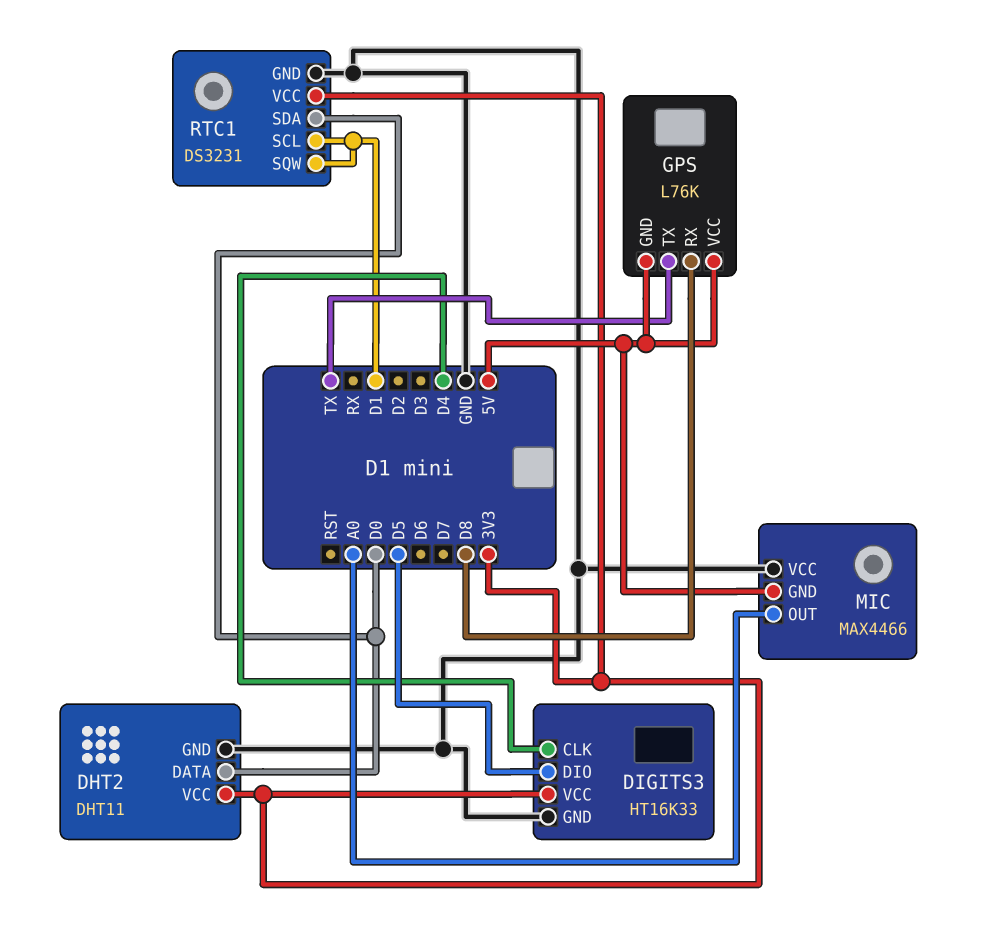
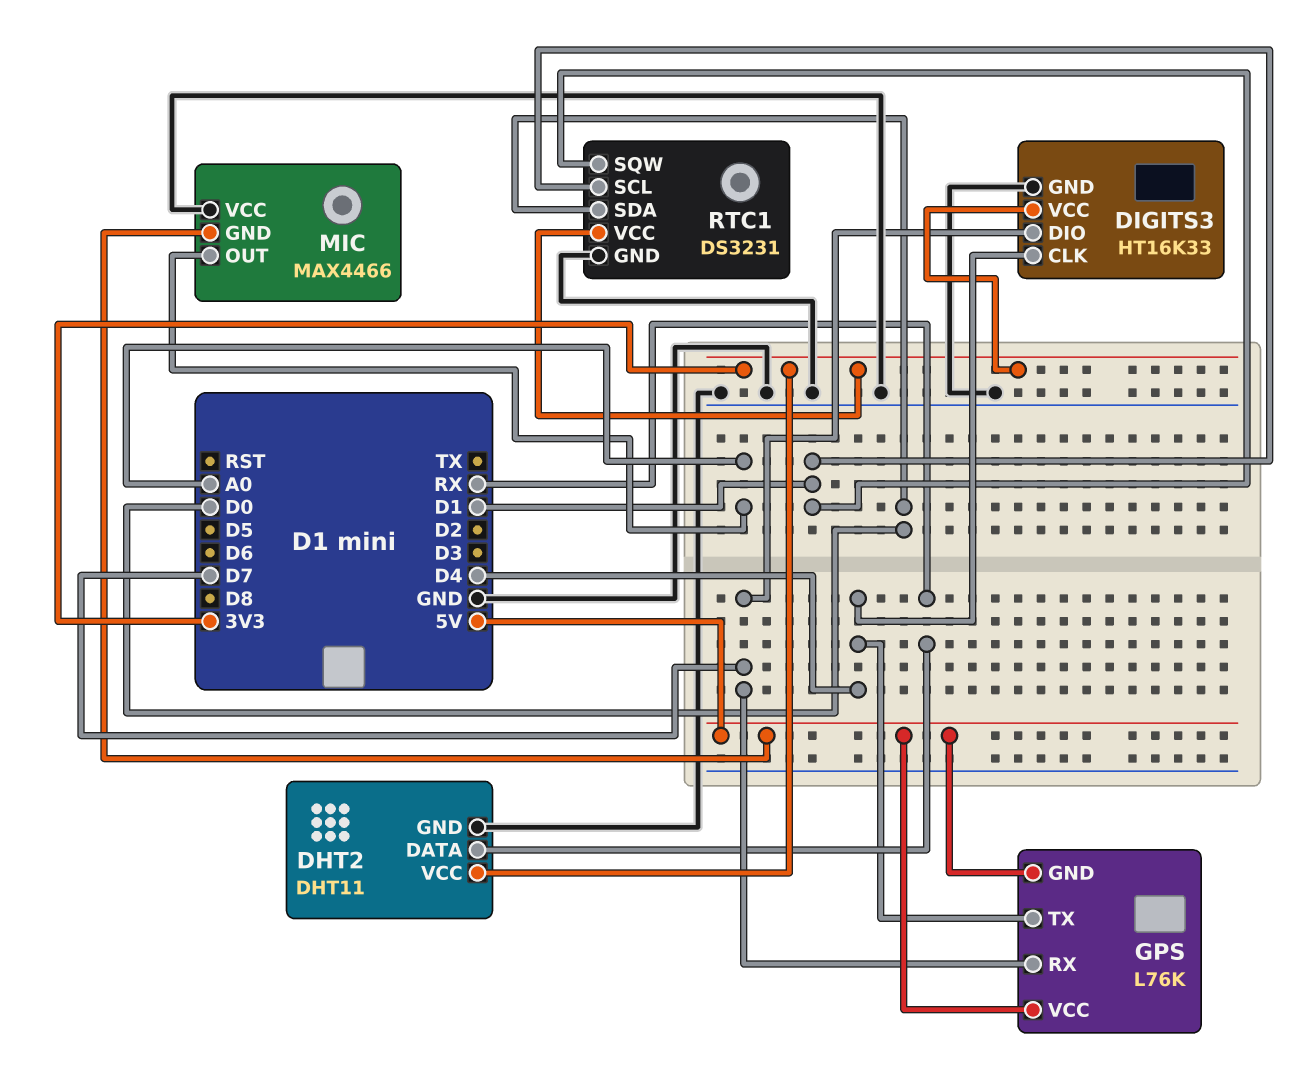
DHT2 pin DATA: D0 -> RX
DIGITS3 pin DIO: D5 -> D7
GPS pin RX: D8 -> D7
GPS pin TX: TX -> D4

